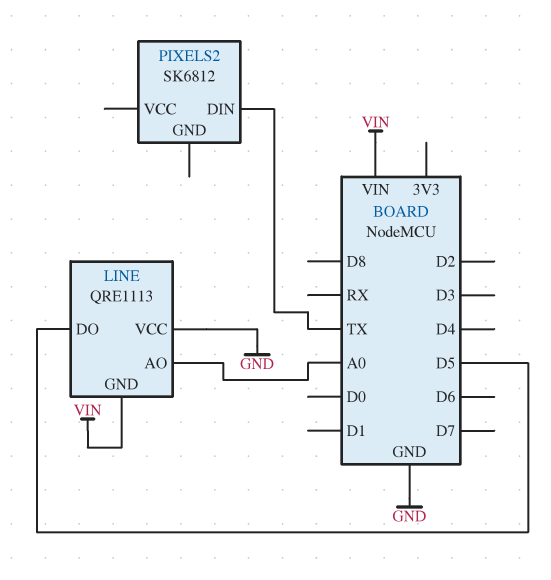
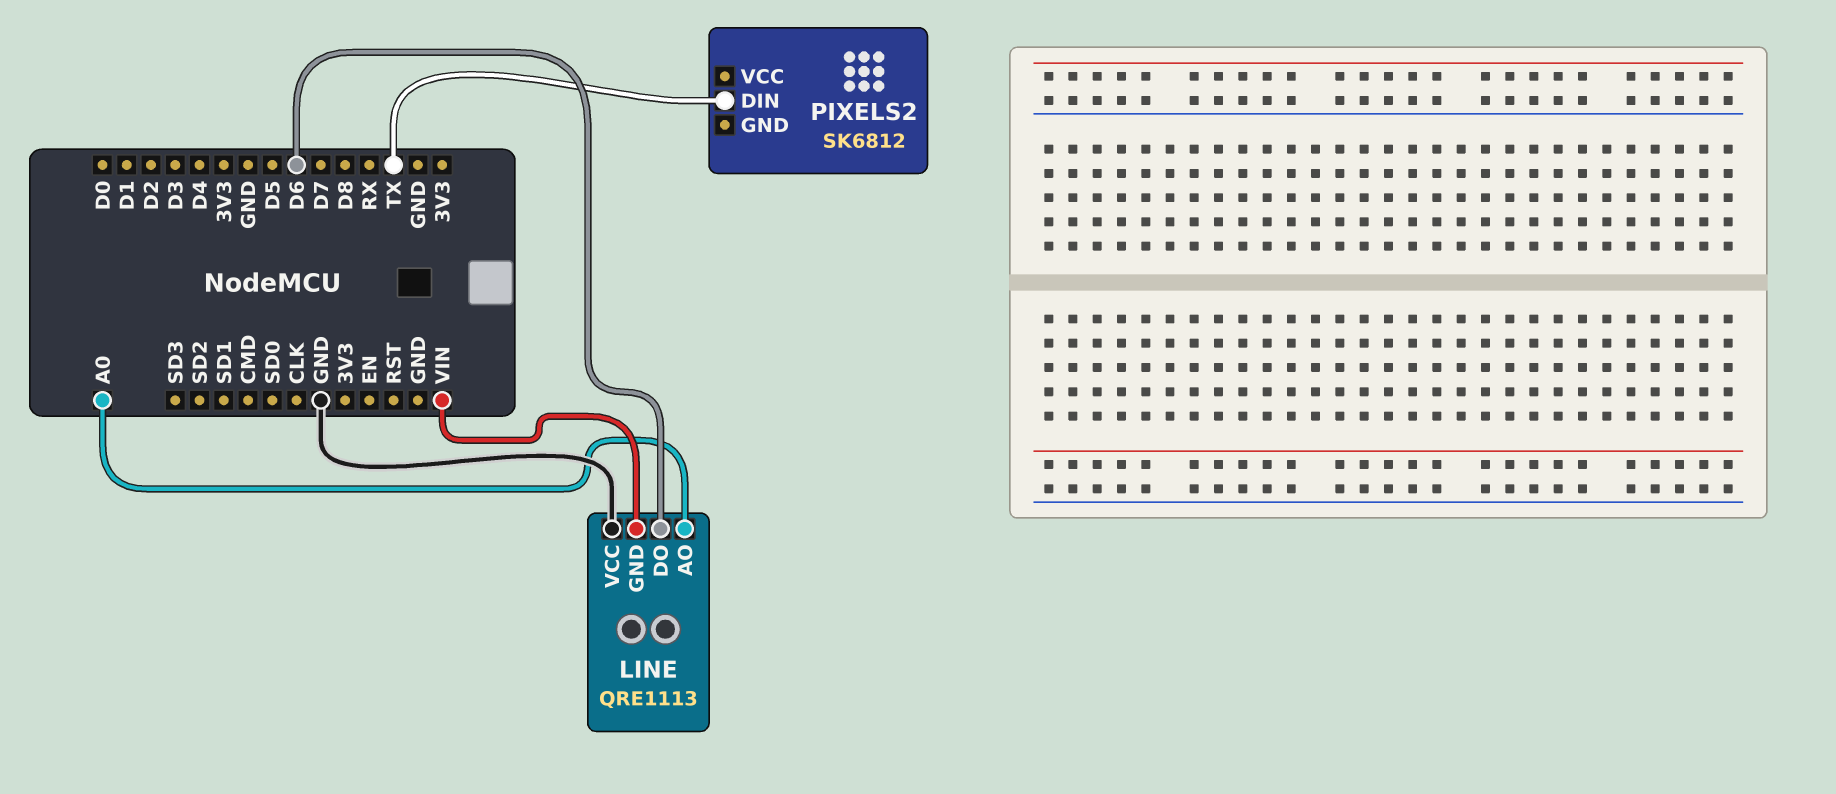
LINE pin DO: D5 -> D6

